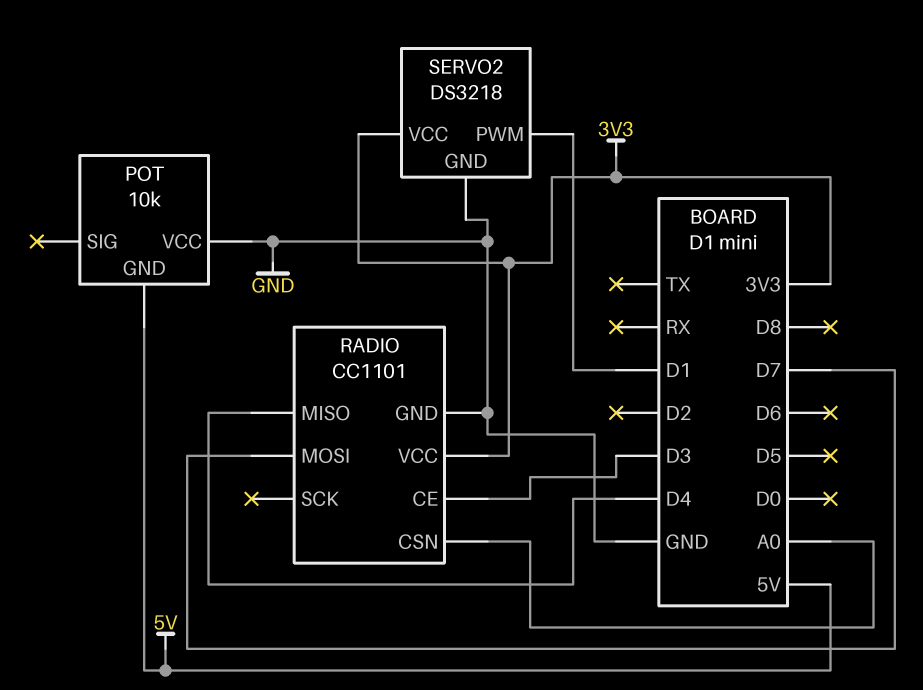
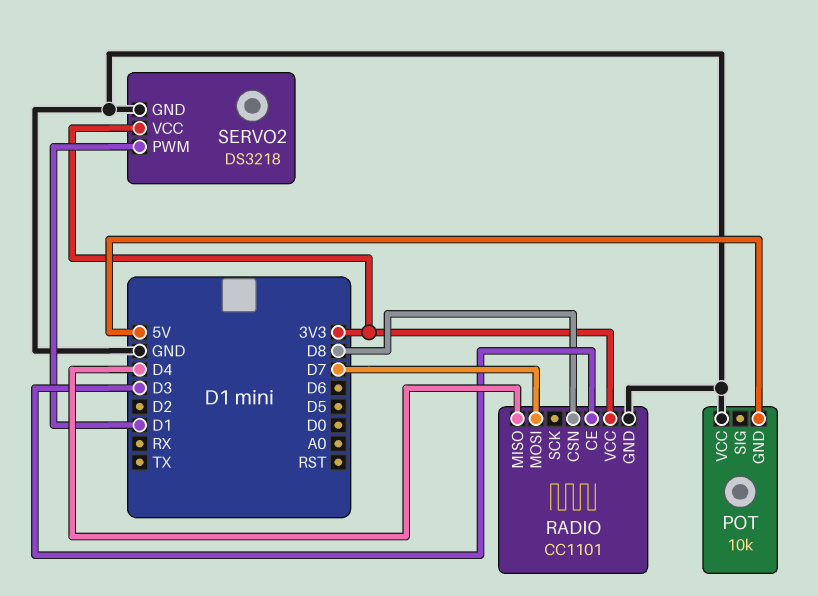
RADIO pin CSN: A0 -> D8

